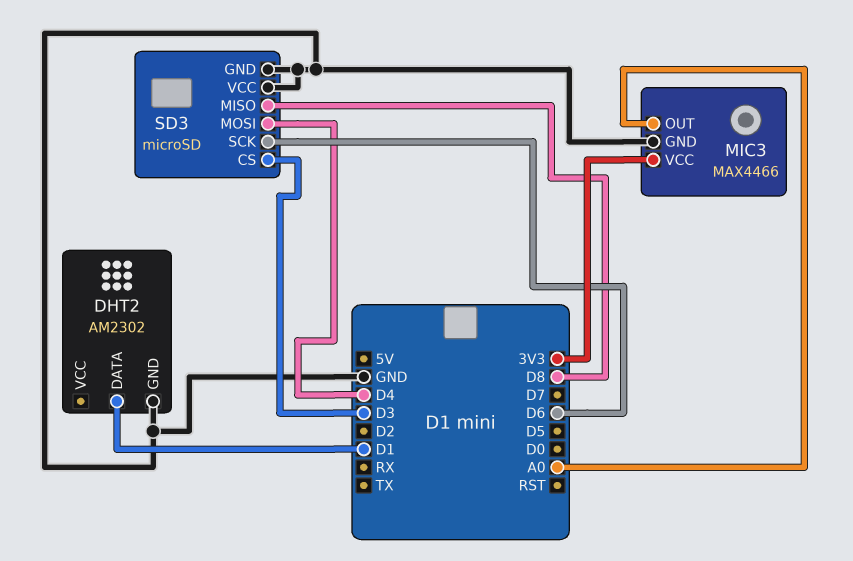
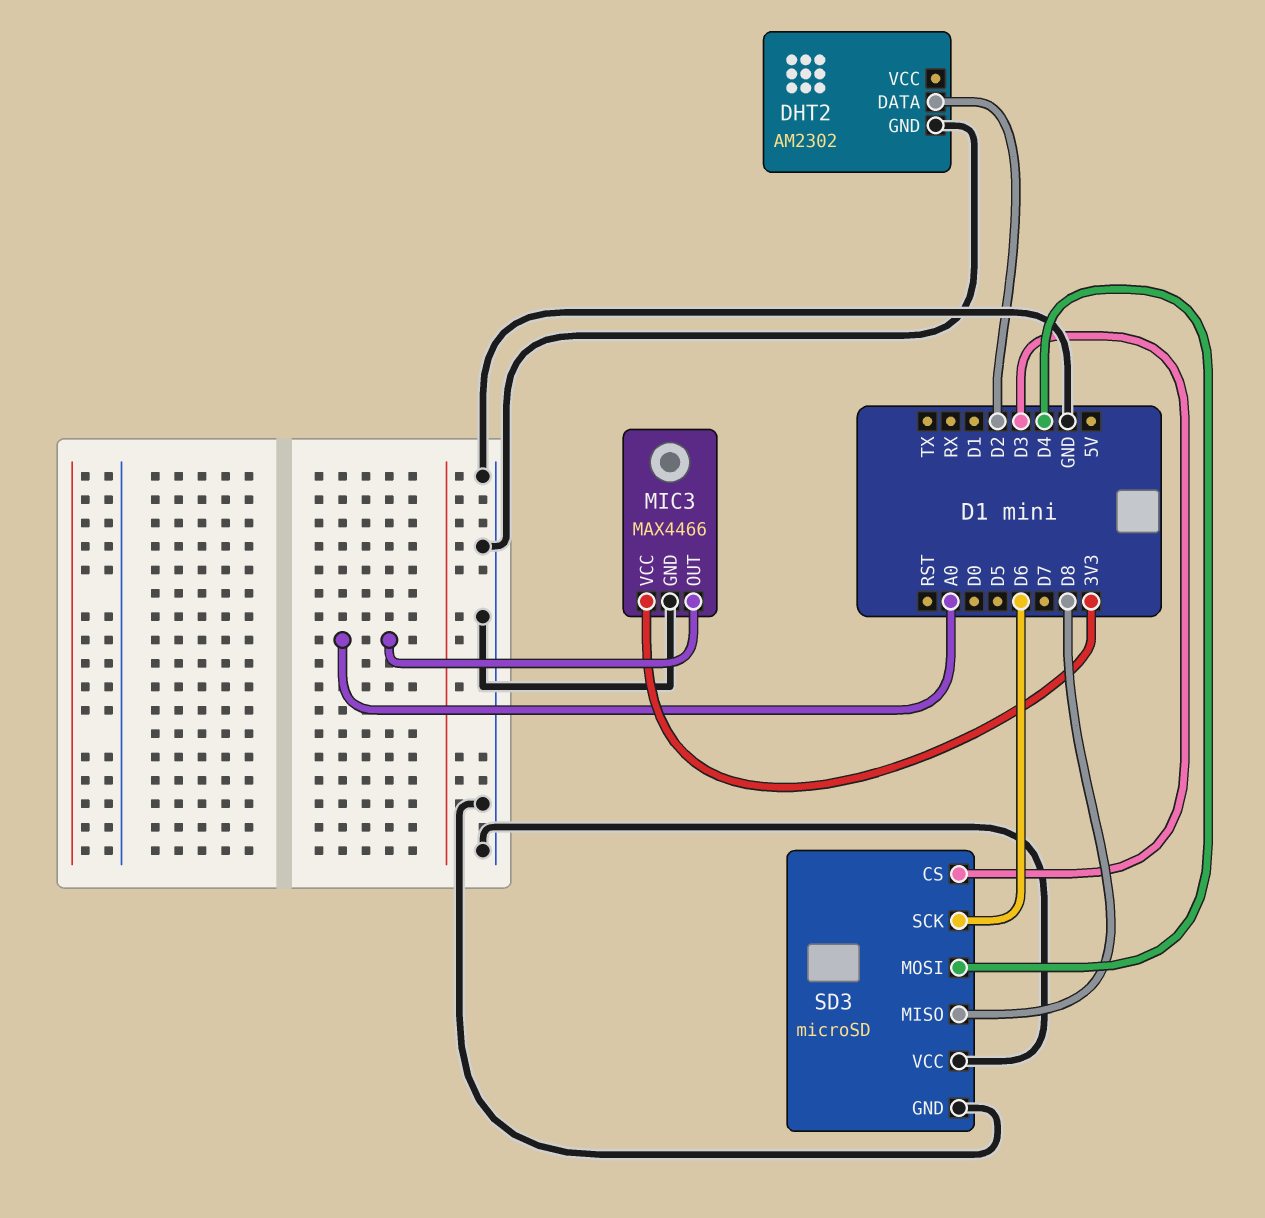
DHT2 pin DATA: D1 -> D2

